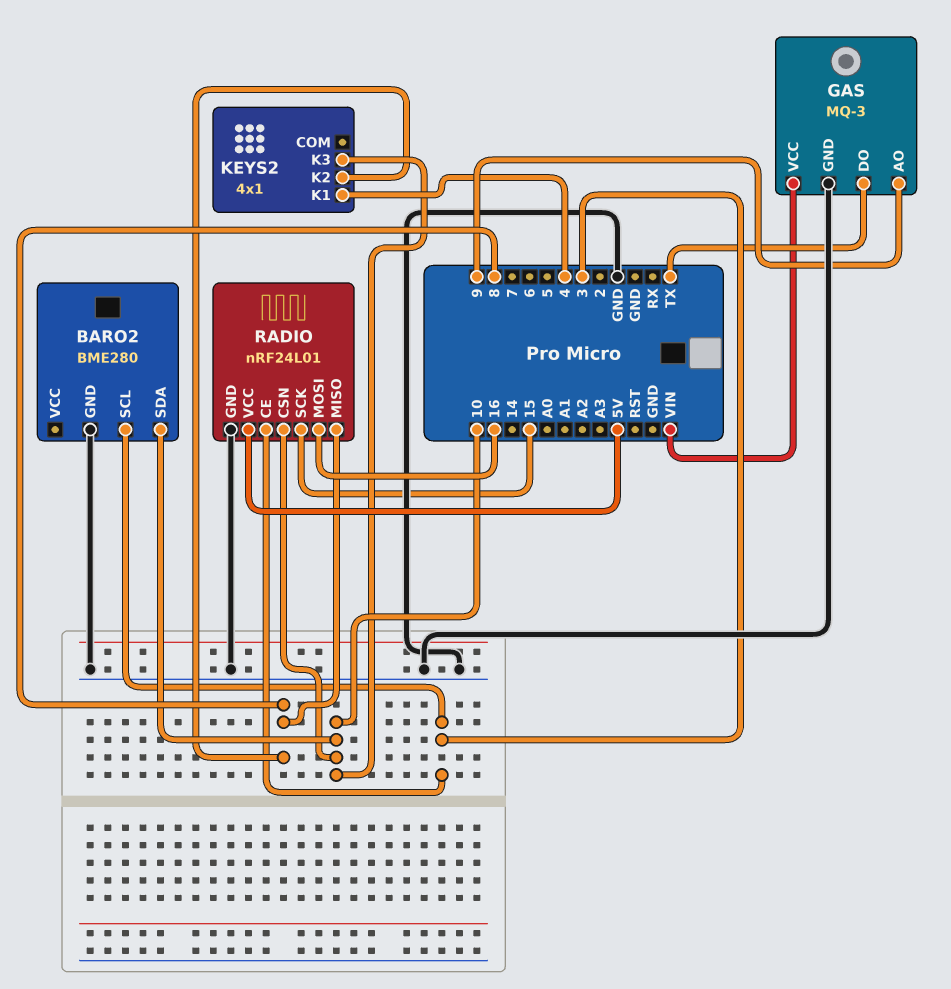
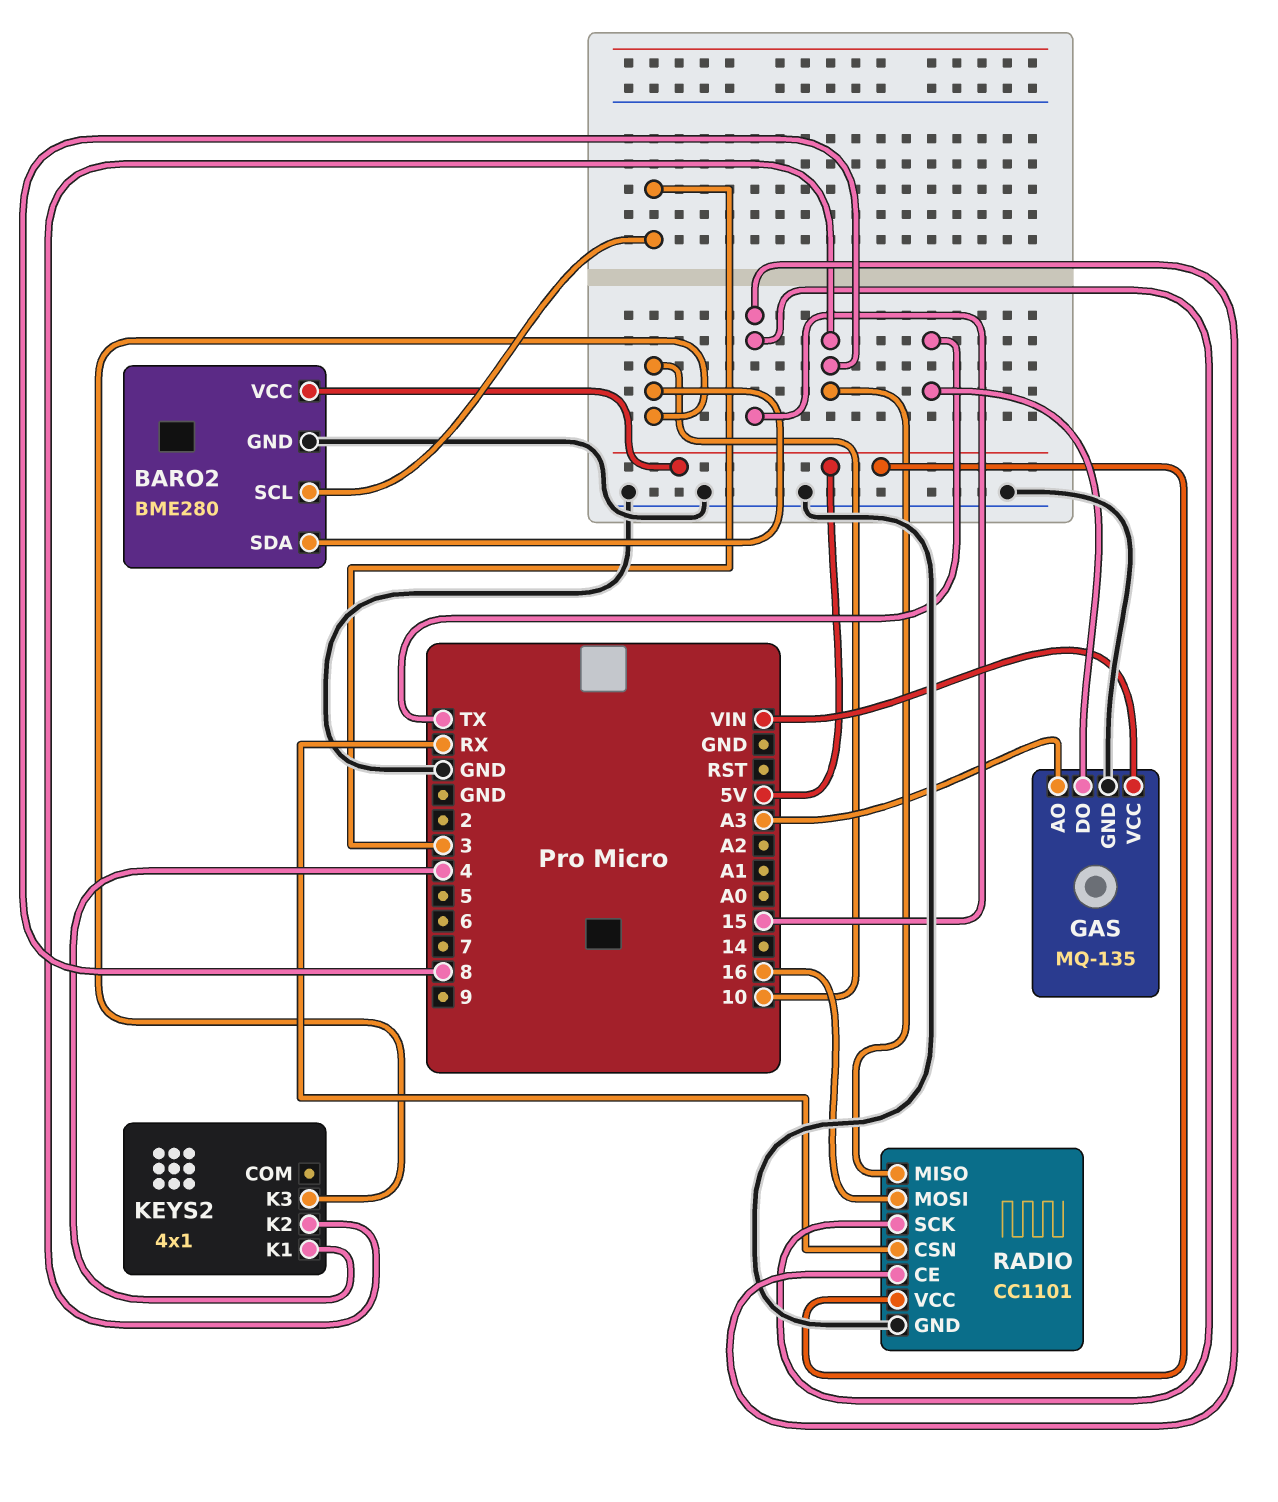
BARO2 pin VCC: none -> 5V
GAS: MQ-3 -> MQ-135
GAS pin AO: 9 -> A3
RADIO: nRF24L01 -> CC1101
RADIO pin CE: 3 -> 15
RADIO pin CSN: 10 -> RX

